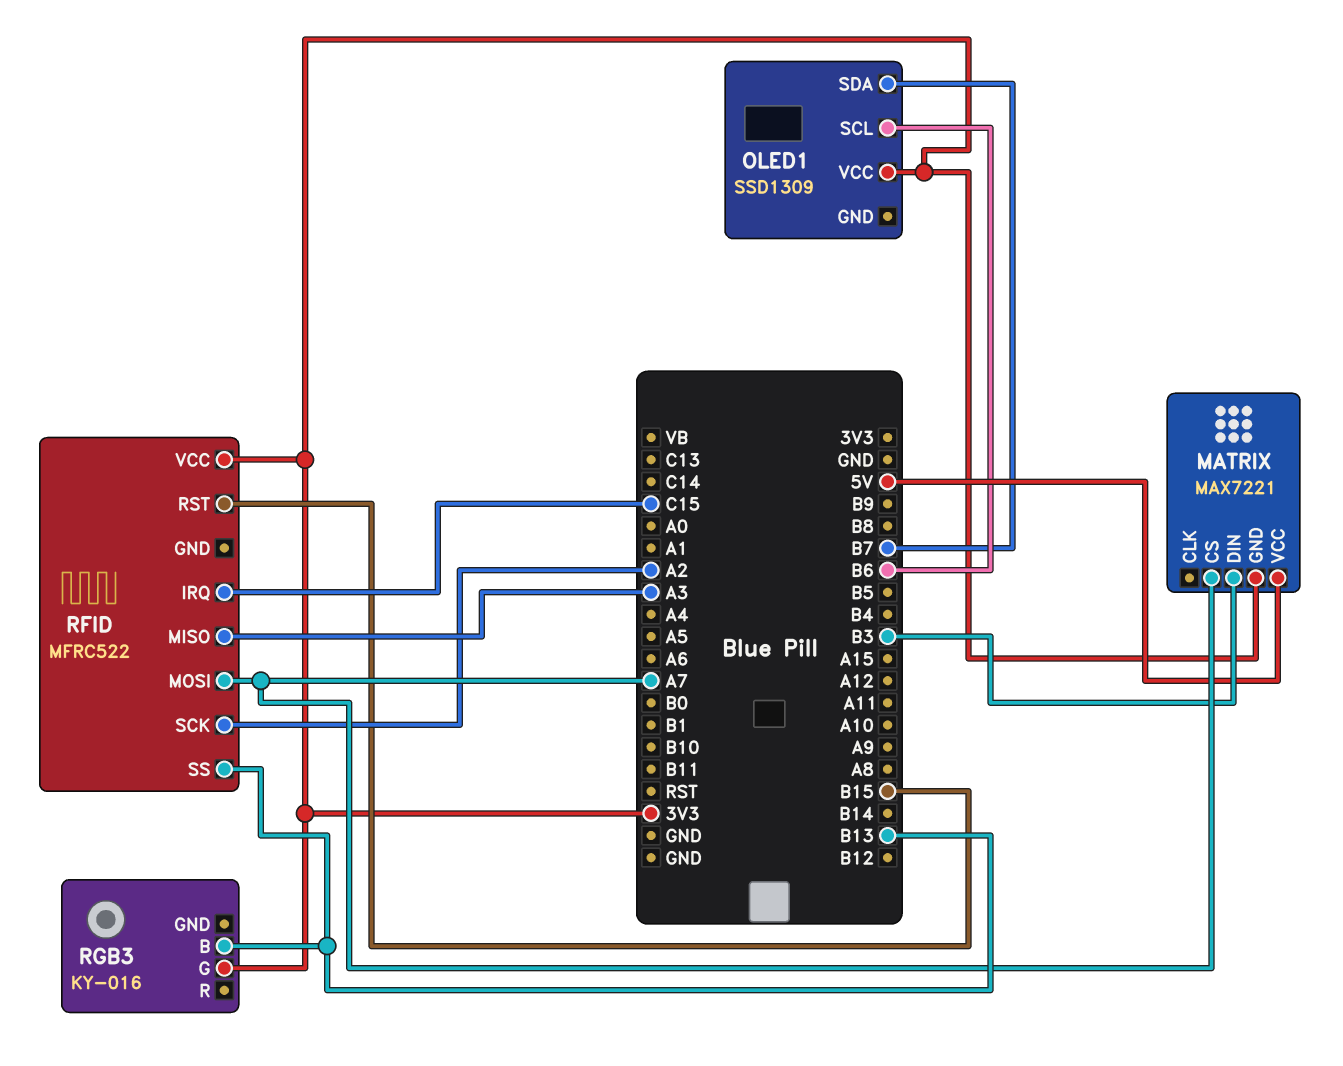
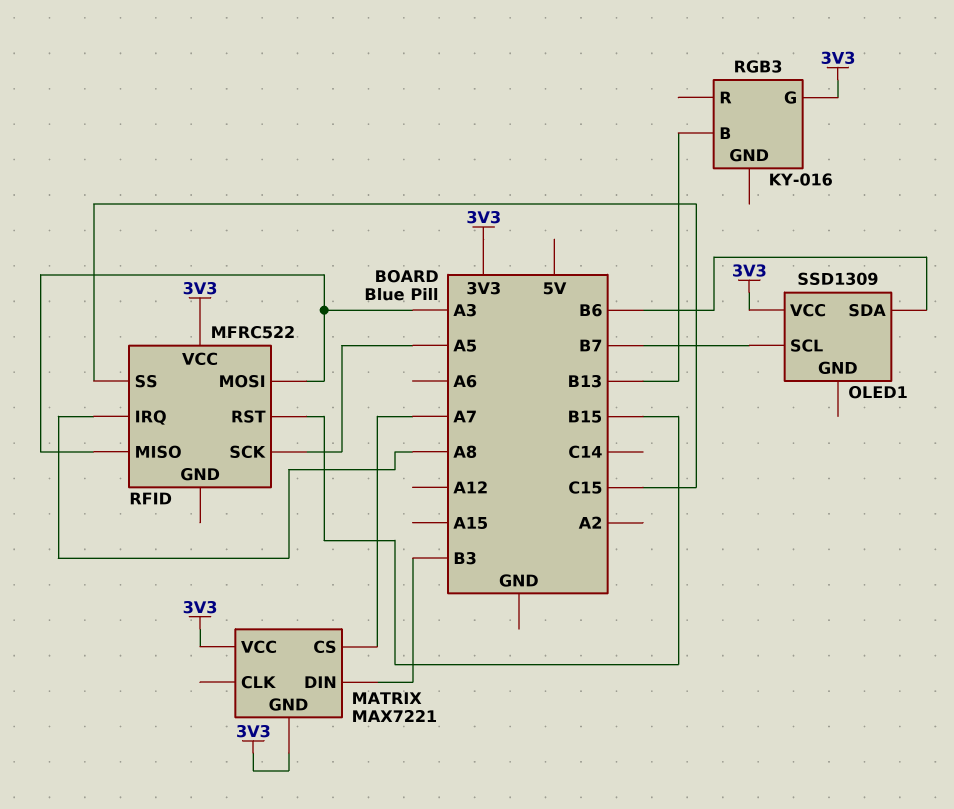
MATRIX pin VCC: 5V -> 3V3
OLED1 pin SCL: B6 -> B7
OLED1 pin SDA: B7 -> B6
RFID pin IRQ: C15 -> A8
RFID pin MOSI: A7 -> A3
RFID pin SCK: A2 -> A5
RFID pin SS: B13 -> C15

